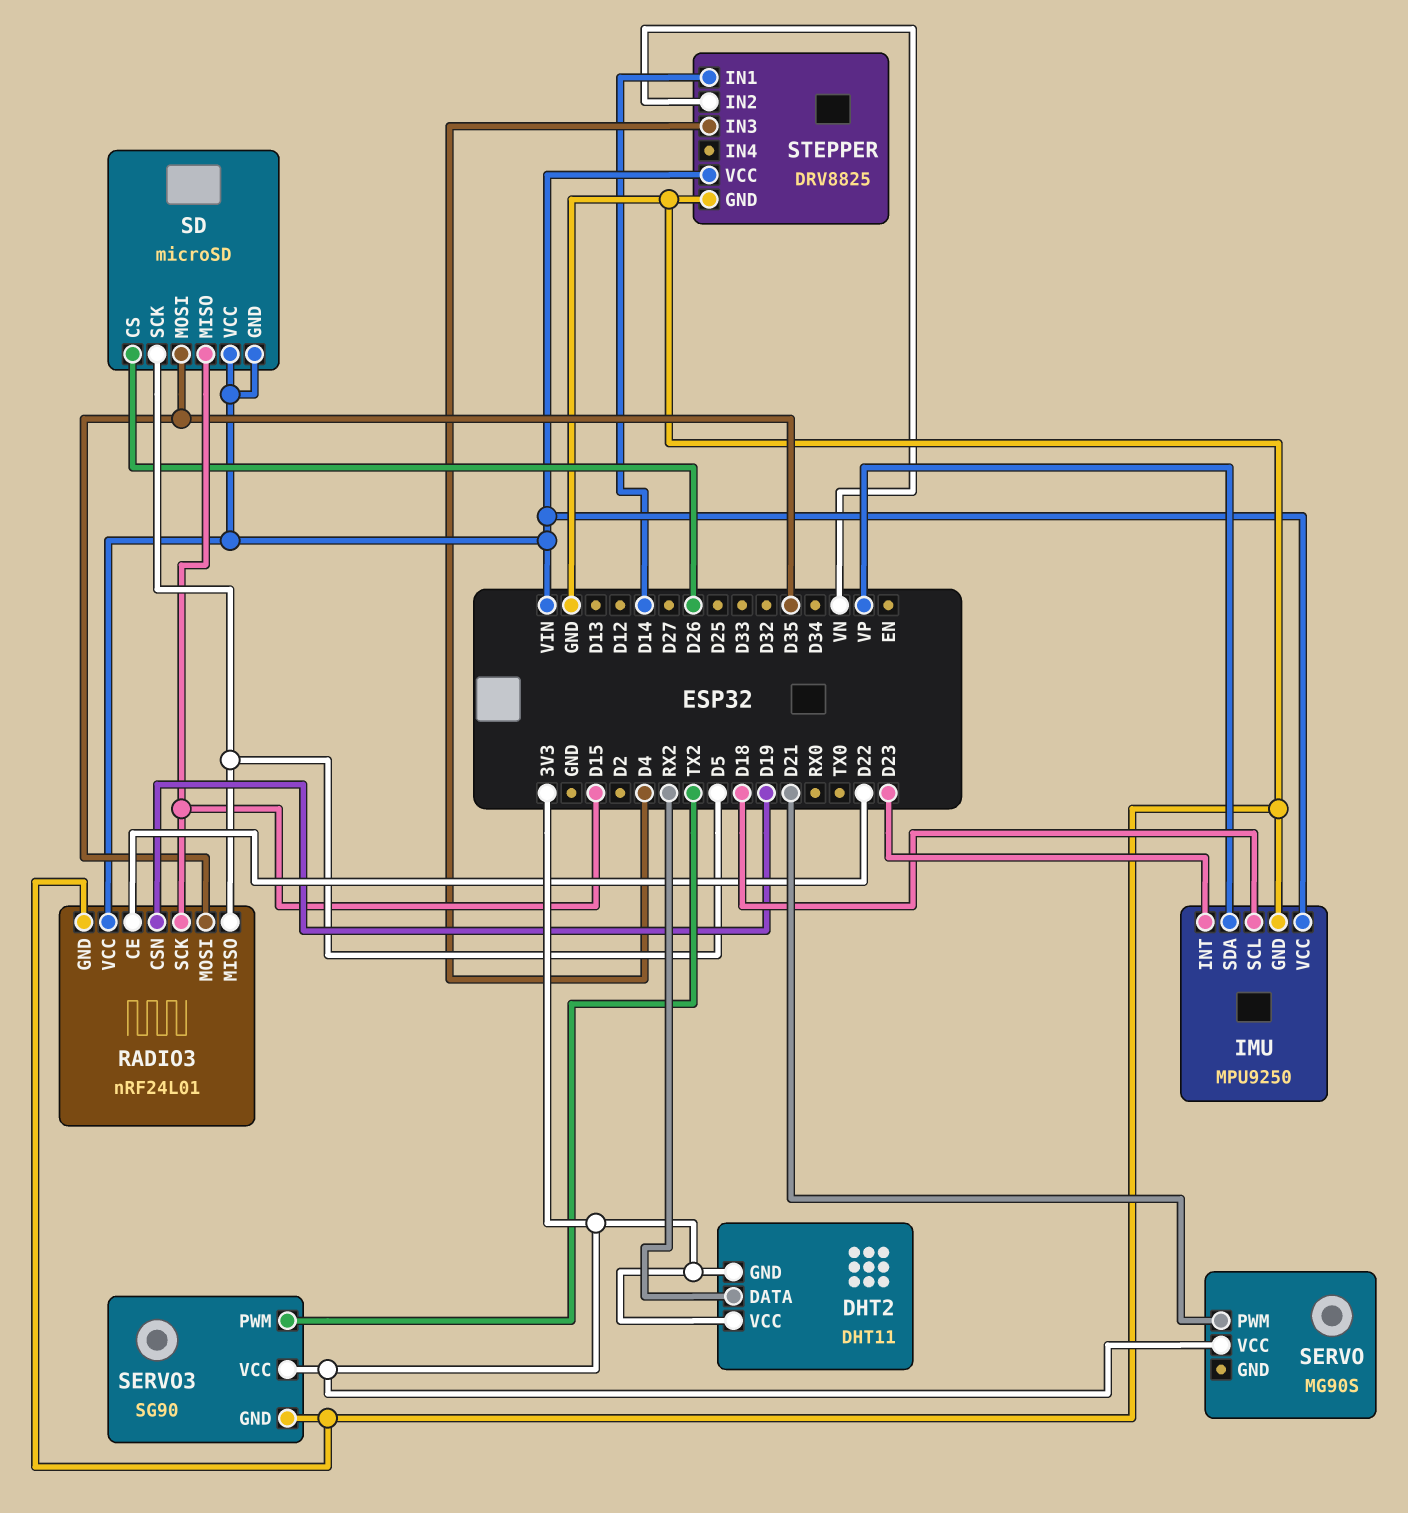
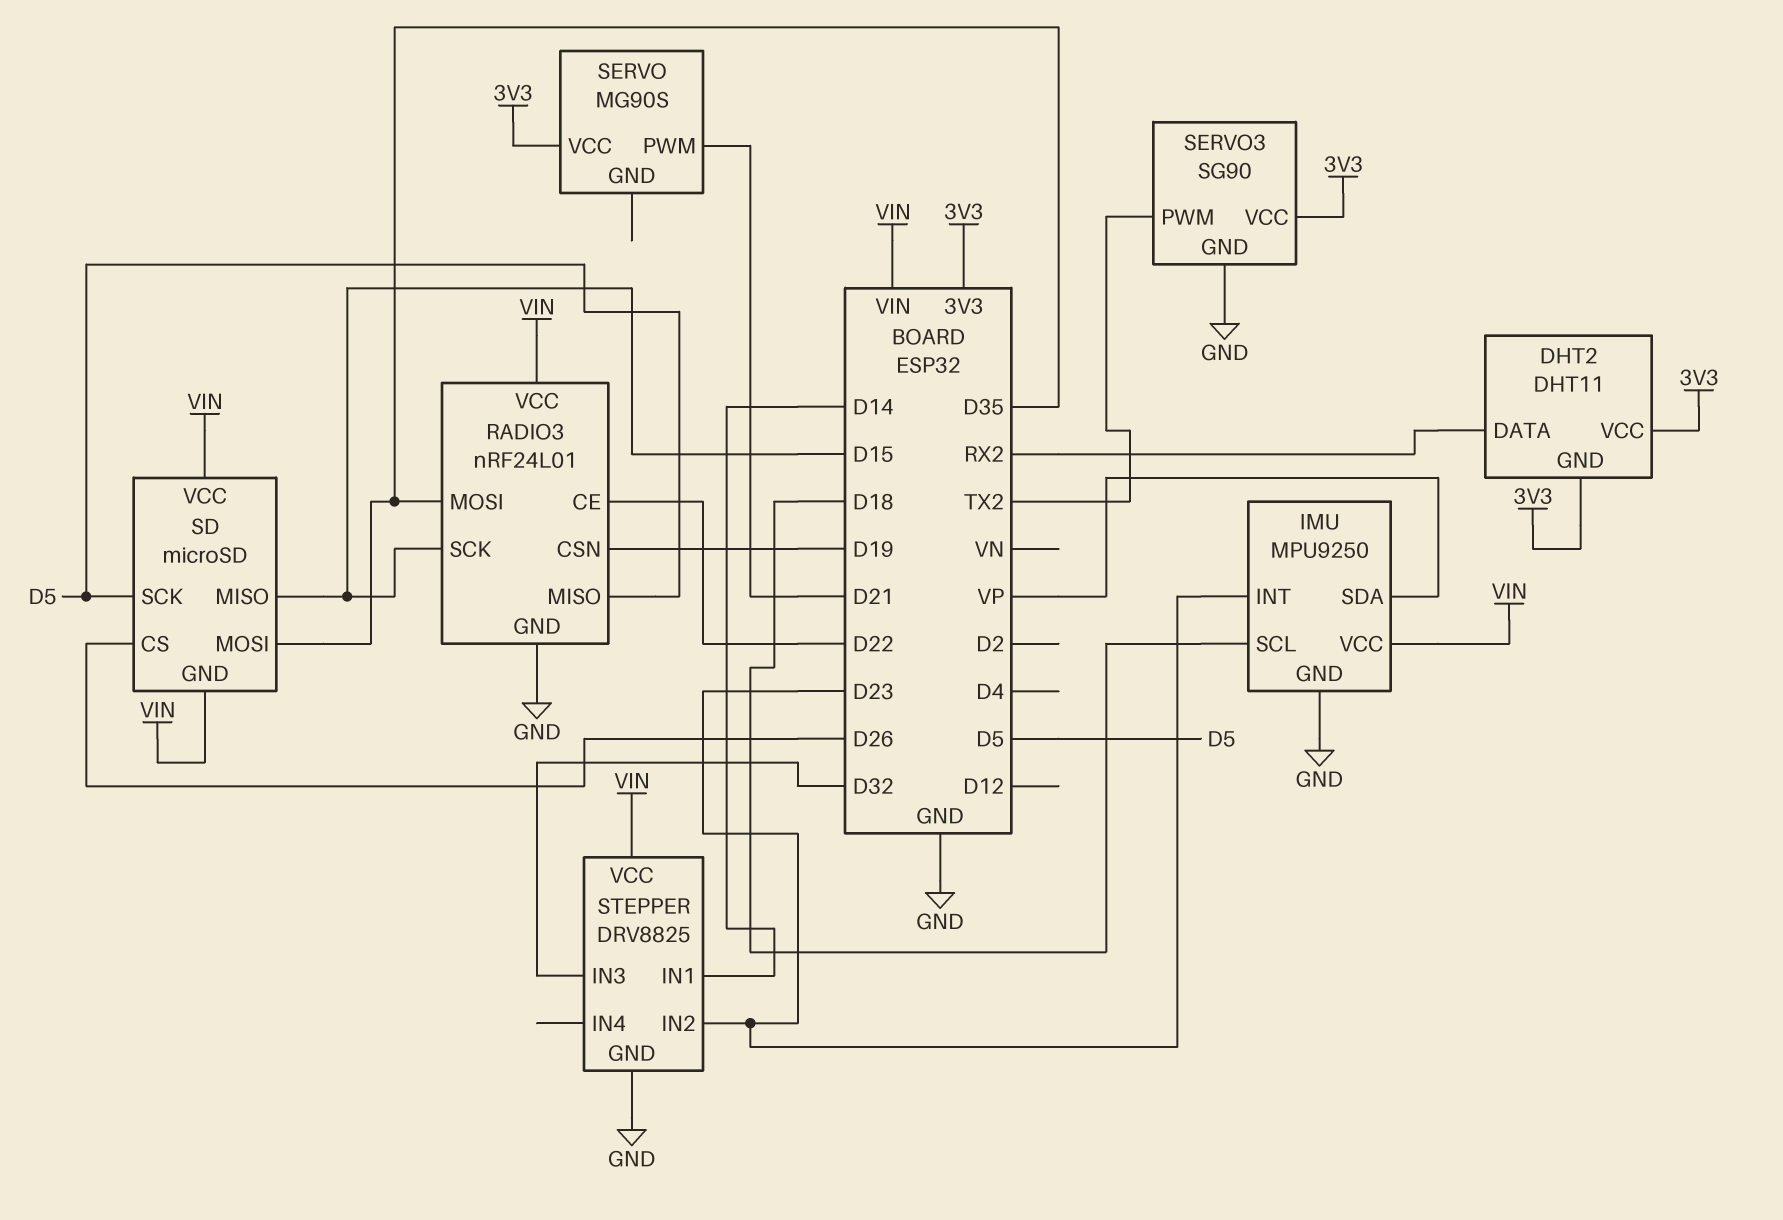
STEPPER pin IN2: VN -> D23
STEPPER pin IN3: D4 -> D32

